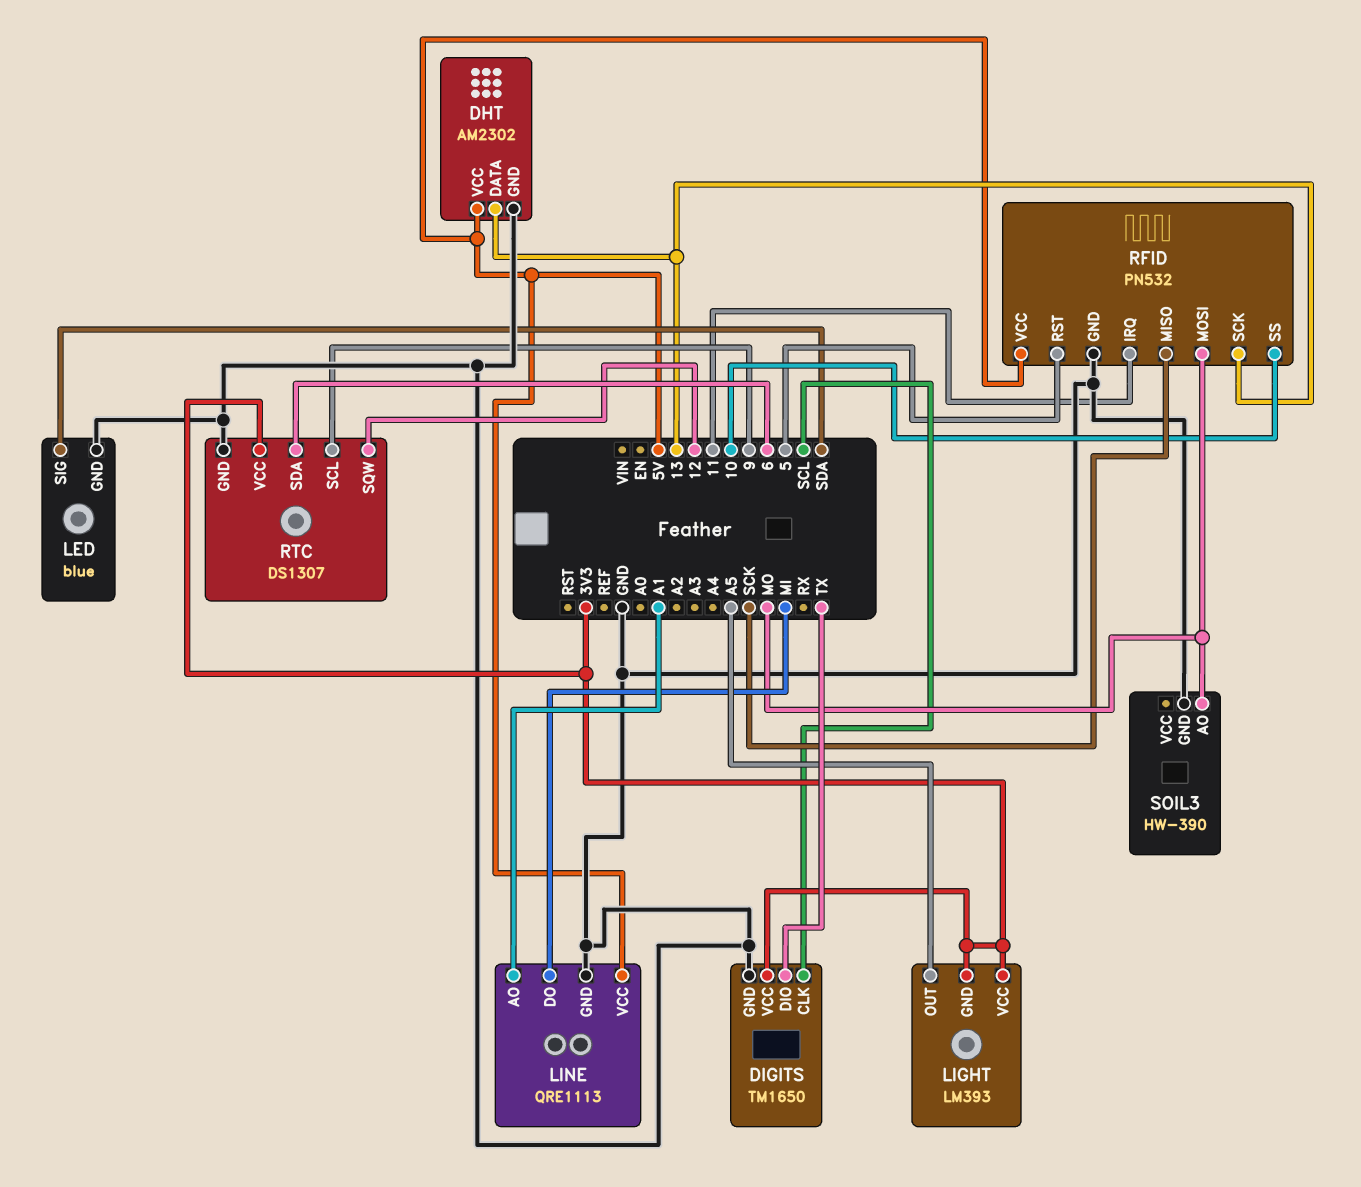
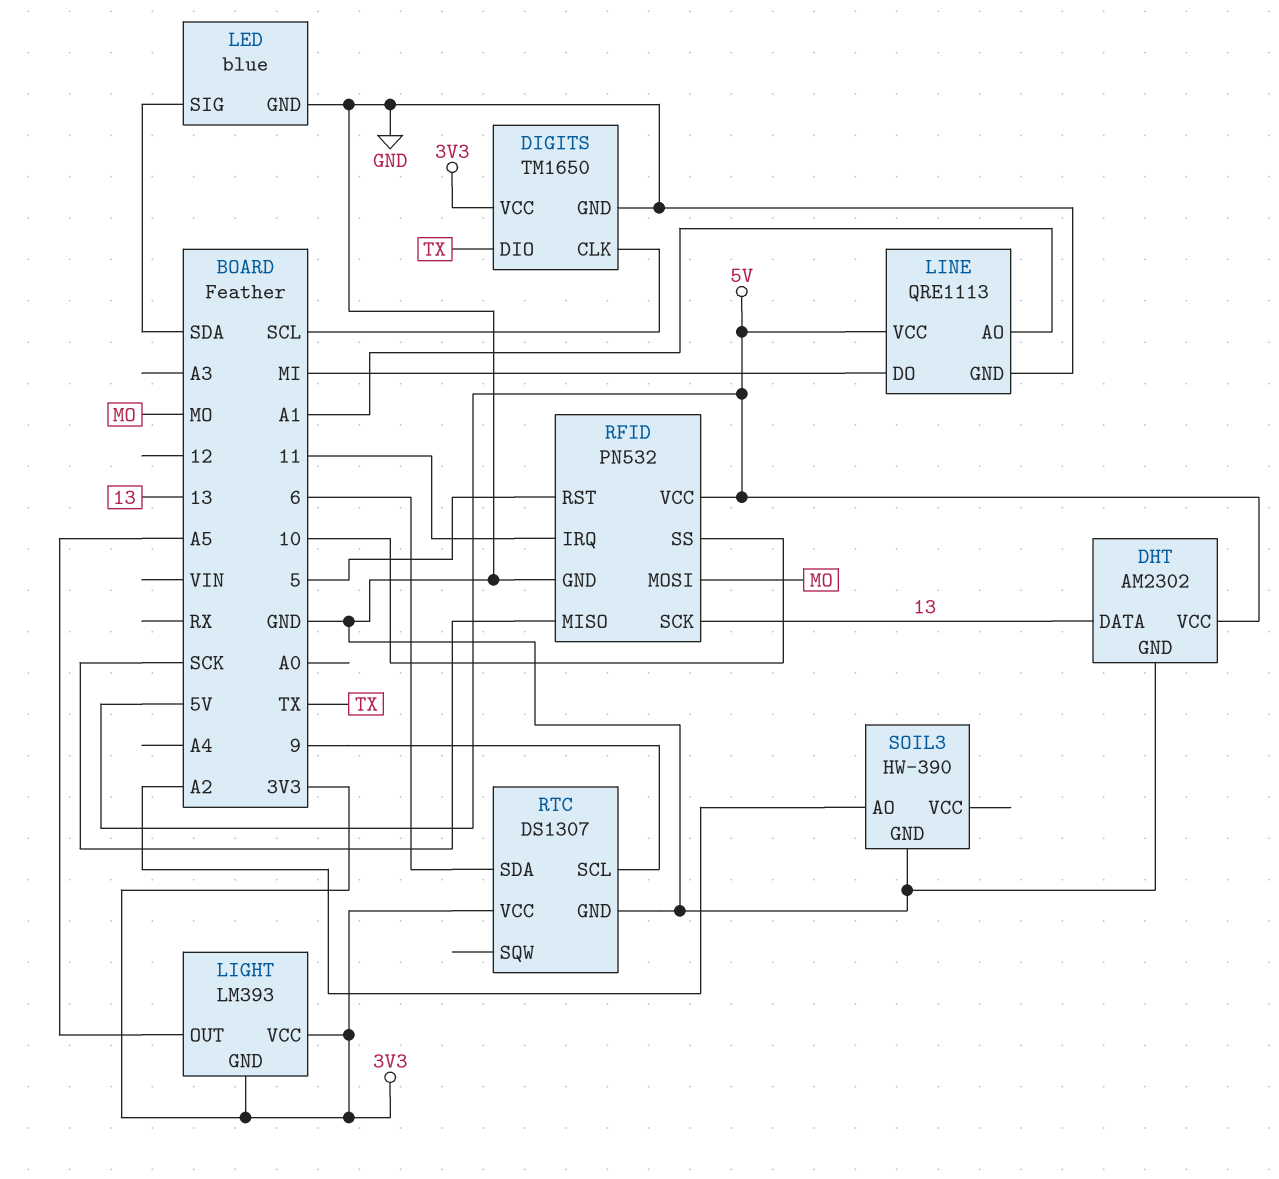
RTC pin SQW: 12 -> none
SOIL3 pin AO: MO -> A2

